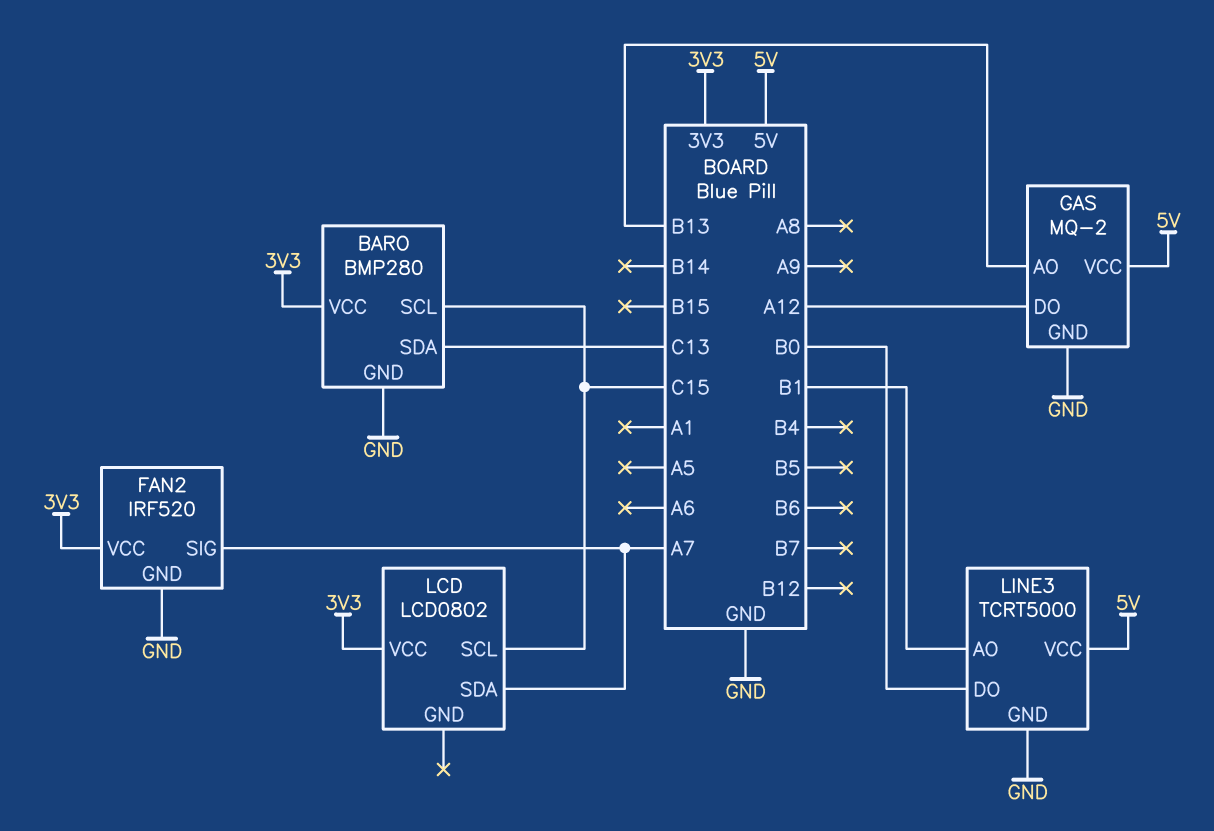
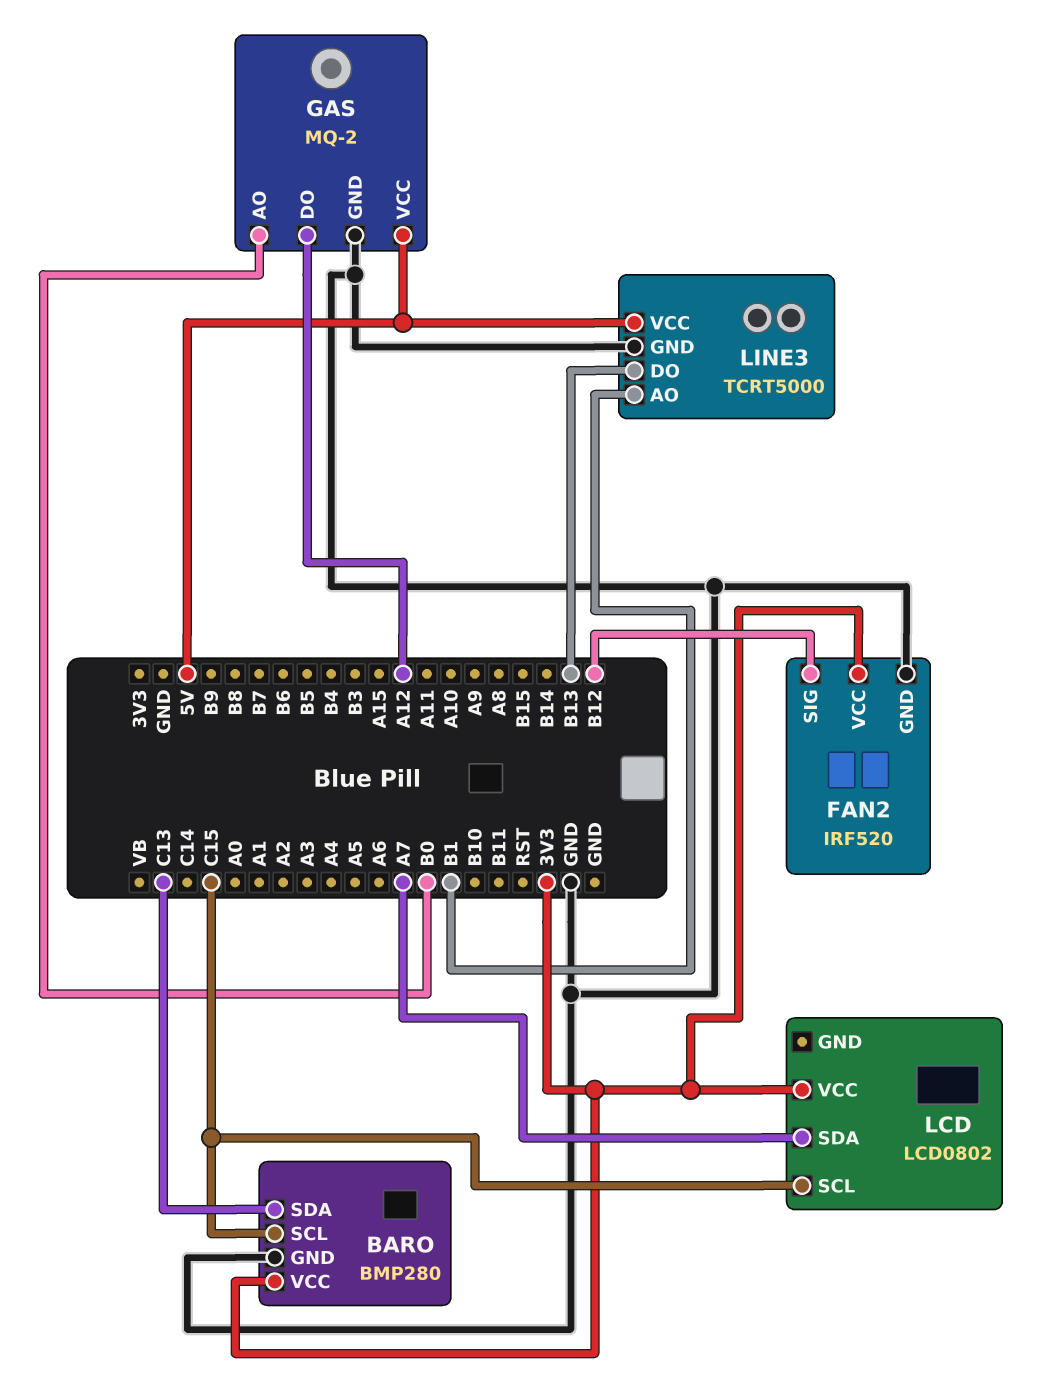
FAN2 pin SIG: A7 -> B12
GAS pin AO: B13 -> B0
LINE3 pin DO: B0 -> B13

